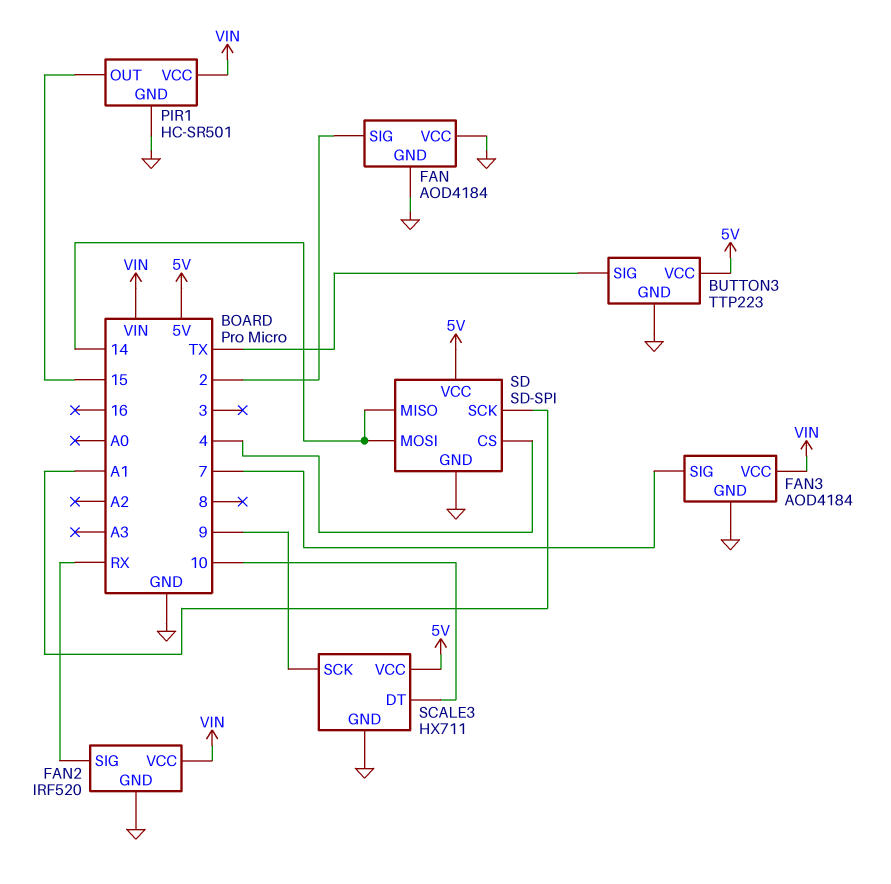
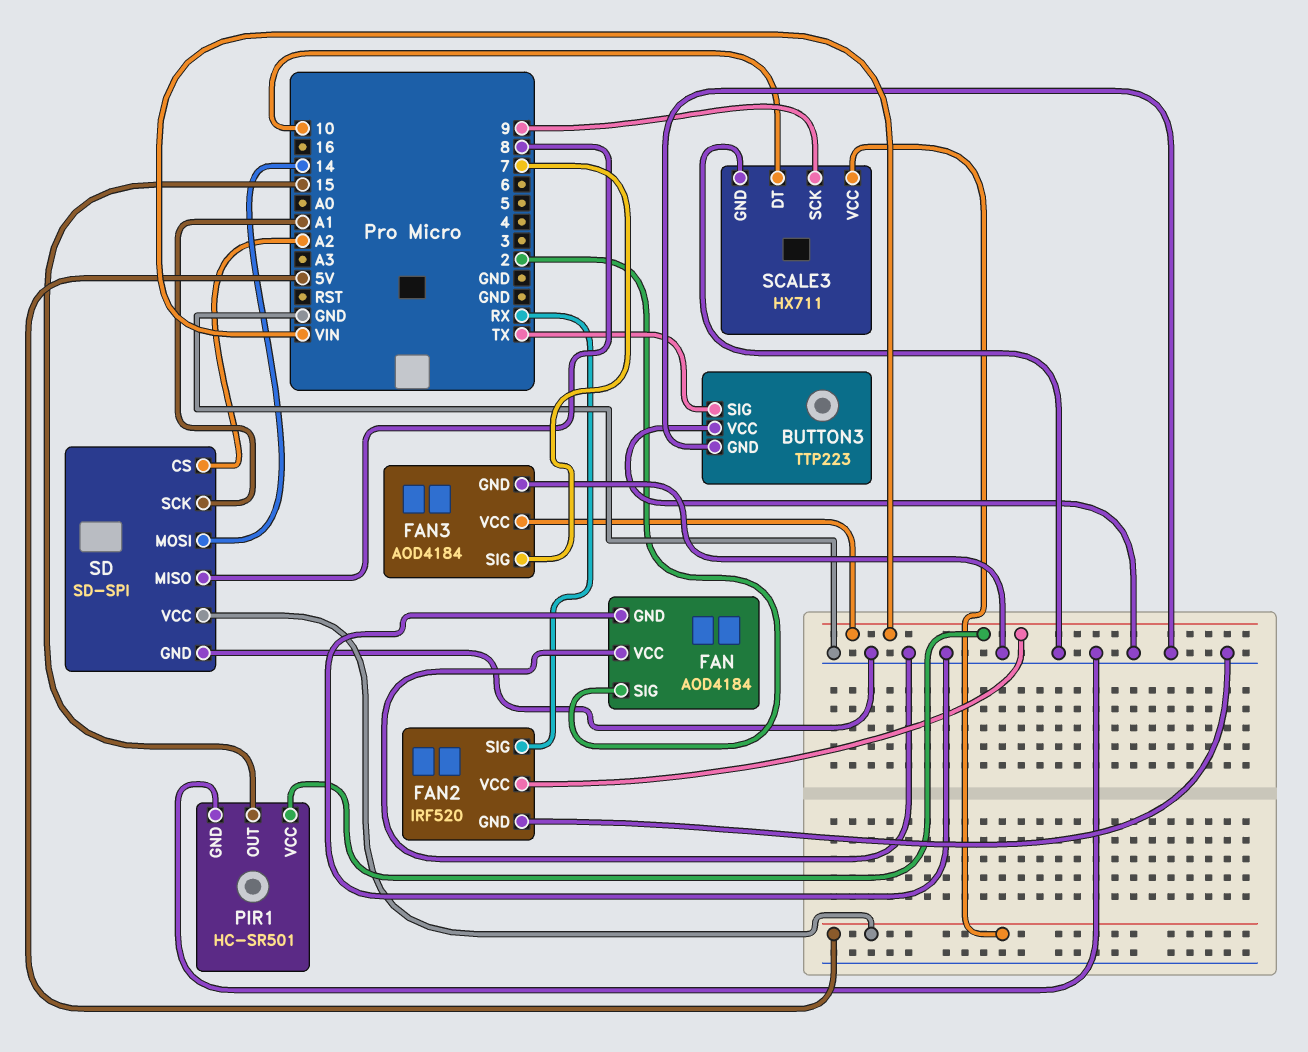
BUTTON3 pin VCC: 5V -> GND
SD pin CS: 4 -> A2
SD pin MISO: 14 -> 8

